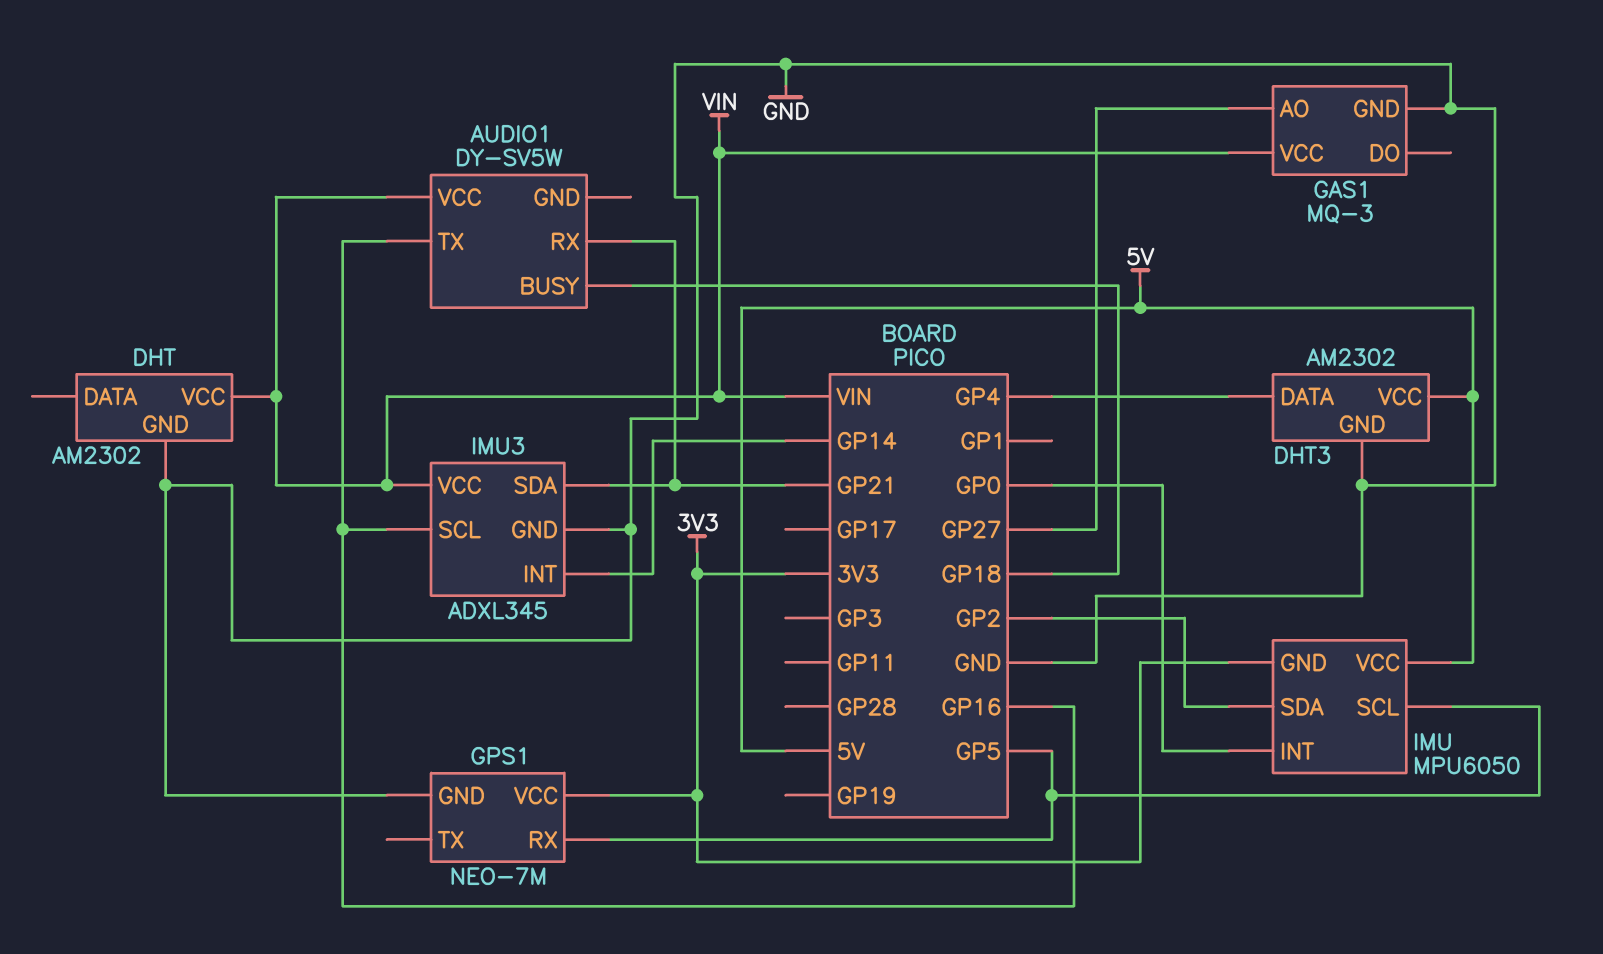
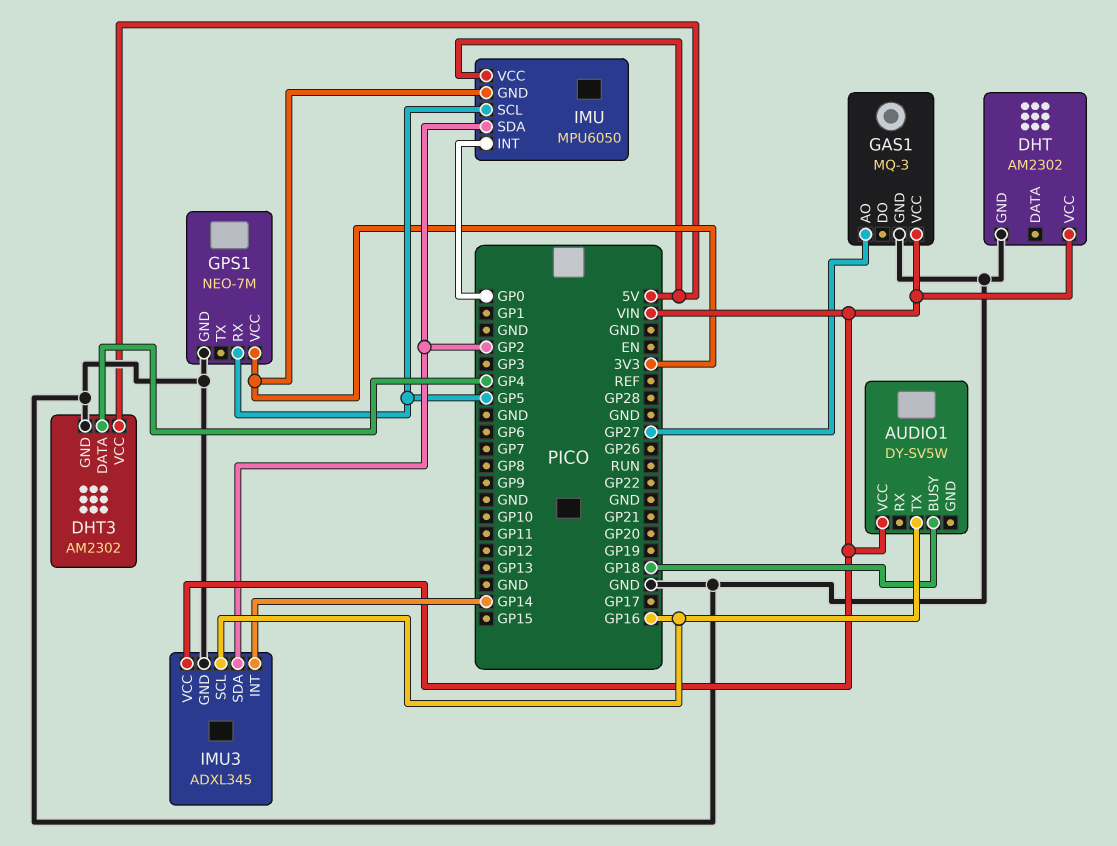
AUDIO1 pin RX: GP21 -> none
IMU3 pin SDA: GP21 -> GP2

